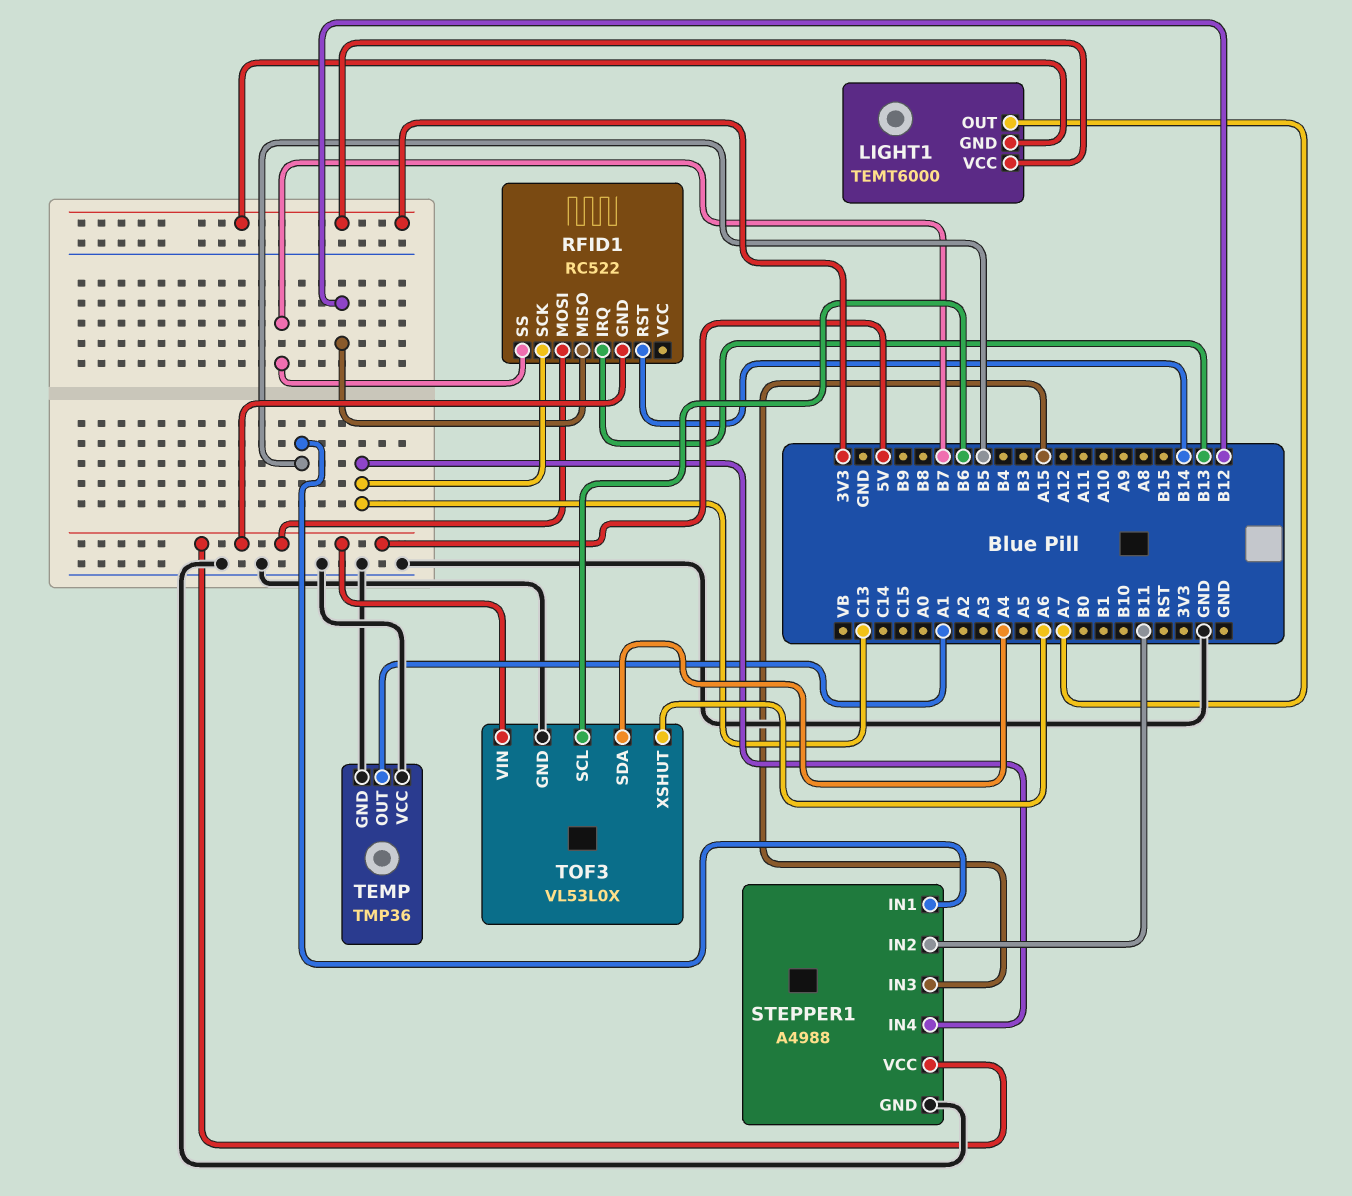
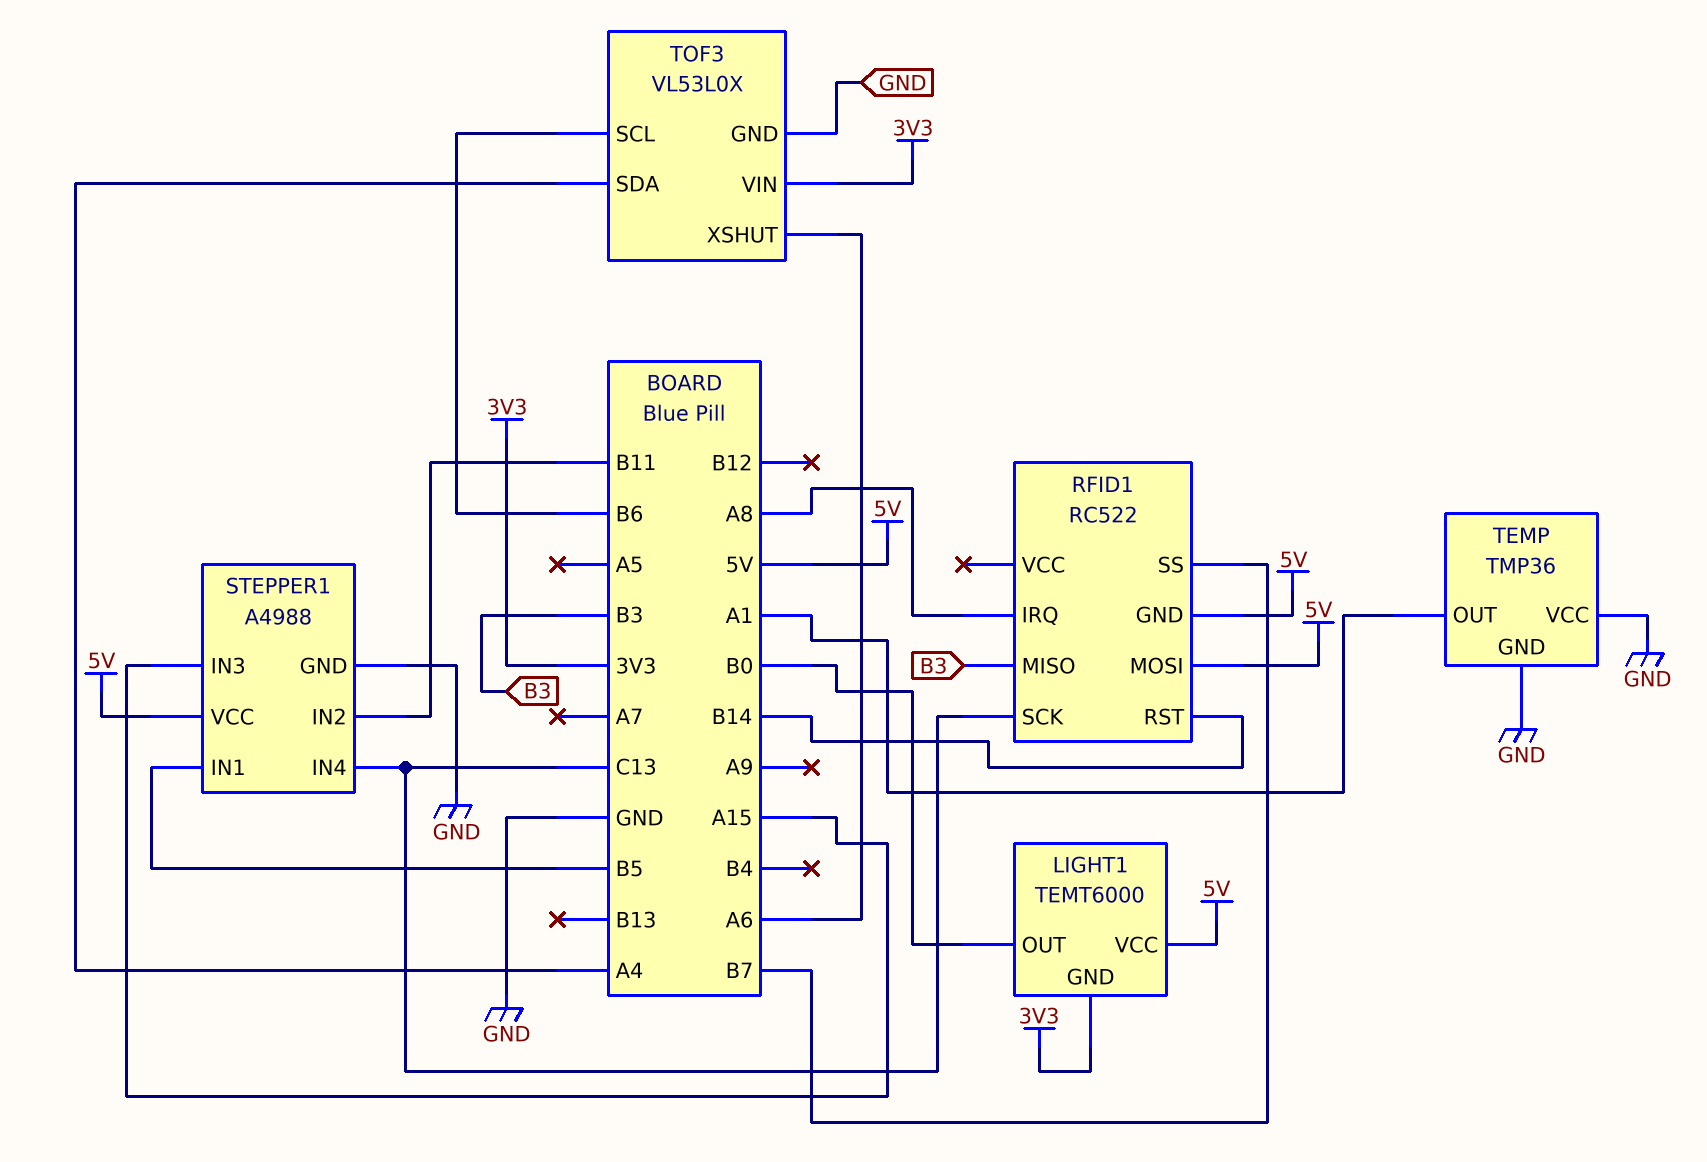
LIGHT1 pin OUT: A7 -> B0
LIGHT1 pin VCC: 3V3 -> 5V
RFID1 pin IRQ: B13 -> A8
RFID1 pin MISO: B12 -> B3
TOF3 pin VIN: 5V -> 3V3

